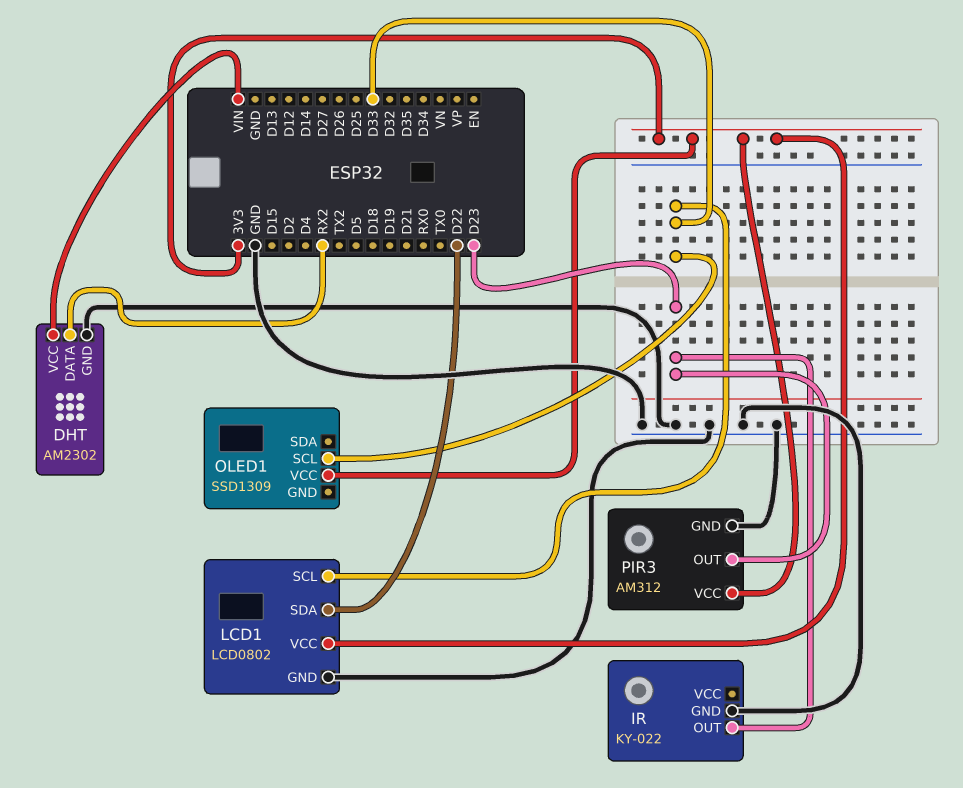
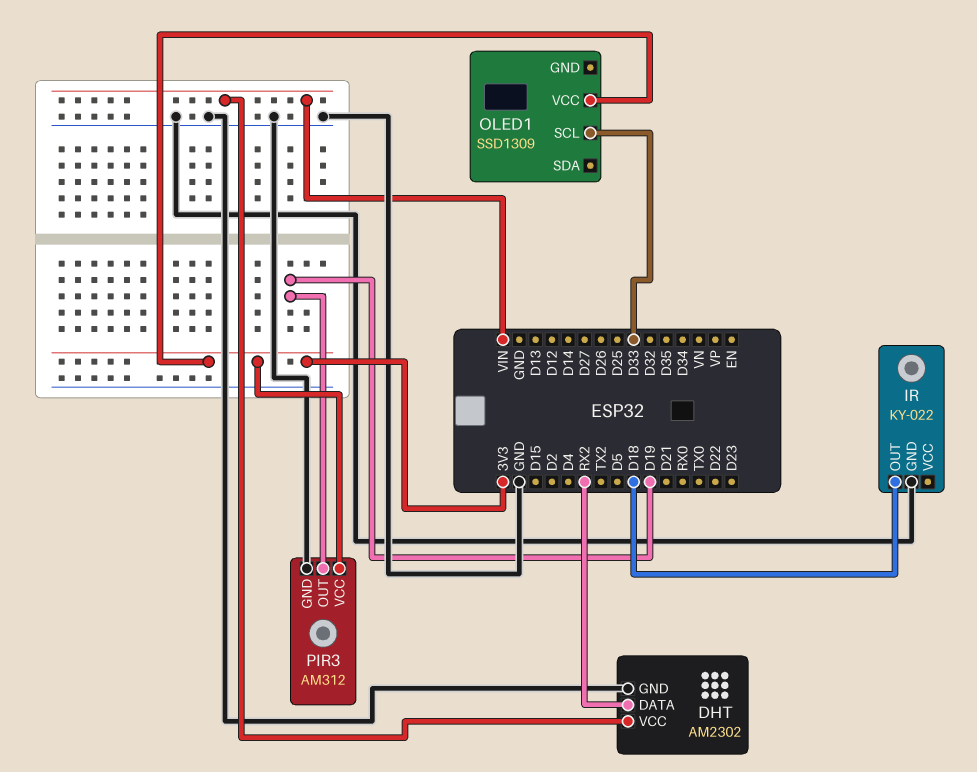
IR pin OUT: D23 -> D18
LCD1: LCD0802 -> none
LCD1 pin GND: GND -> none
LCD1 pin SCL: D33 -> none
LCD1 pin SDA: D22 -> none
LCD1 pin VCC: 3V3 -> none
PIR3 pin OUT: D23 -> D19

